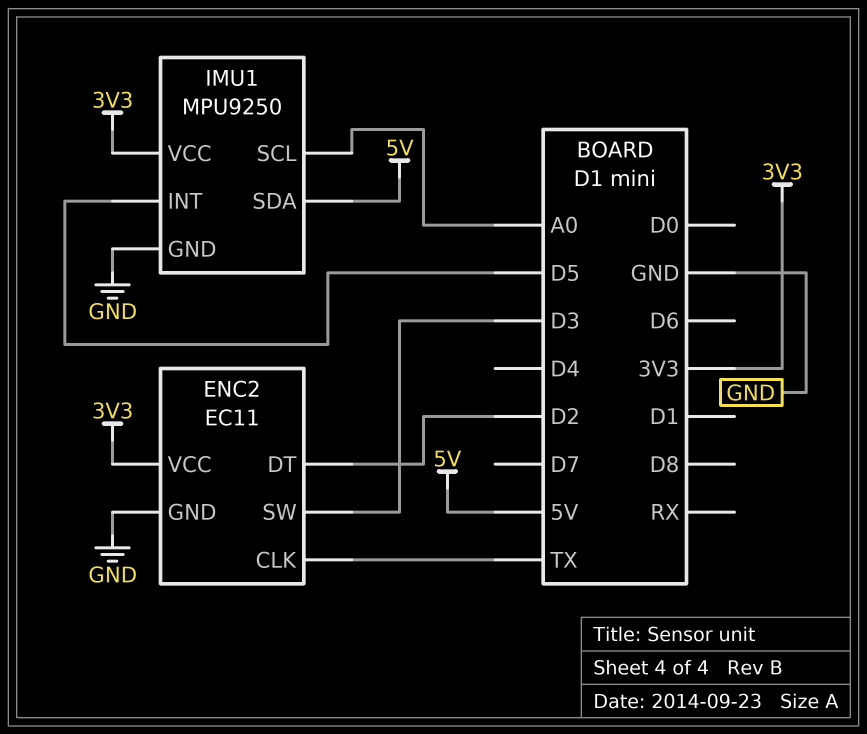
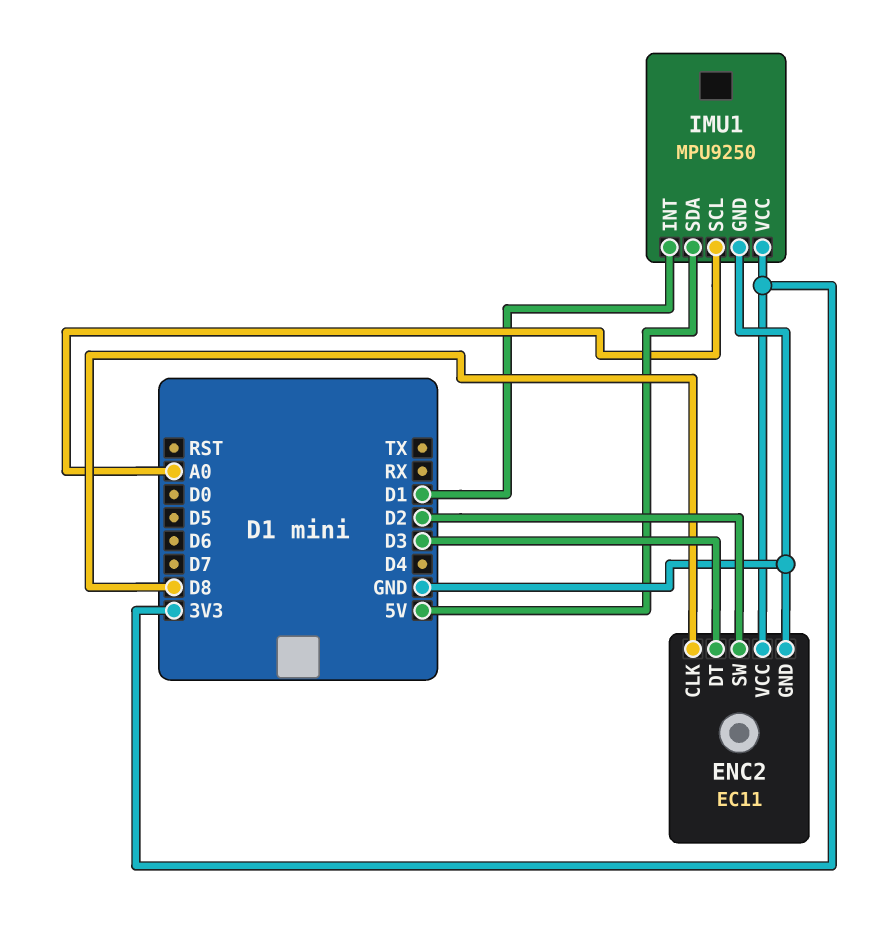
ENC2 pin CLK: TX -> D8
ENC2 pin DT: D2 -> D3
ENC2 pin SW: D3 -> D2
IMU1 pin INT: D5 -> D1

